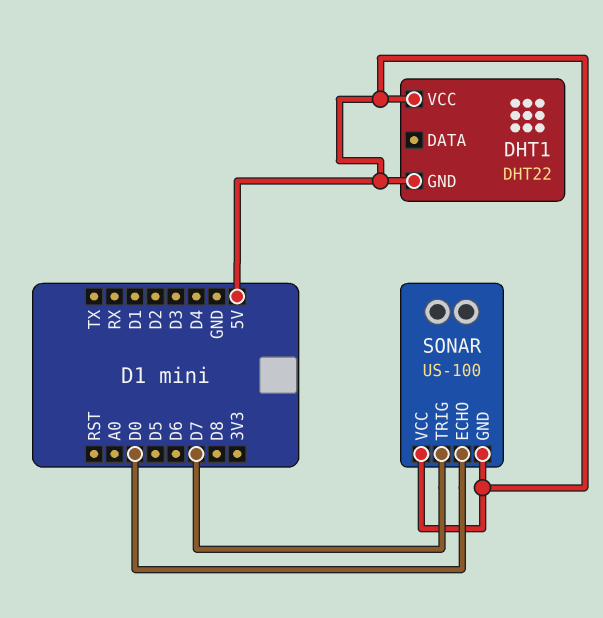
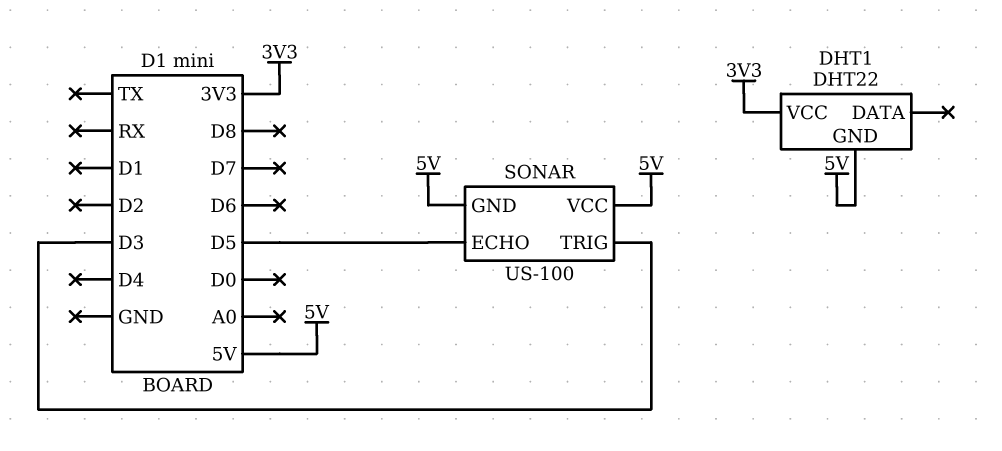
DHT1 pin VCC: 5V -> 3V3
SONAR pin ECHO: D0 -> D5
SONAR pin TRIG: D7 -> D3

